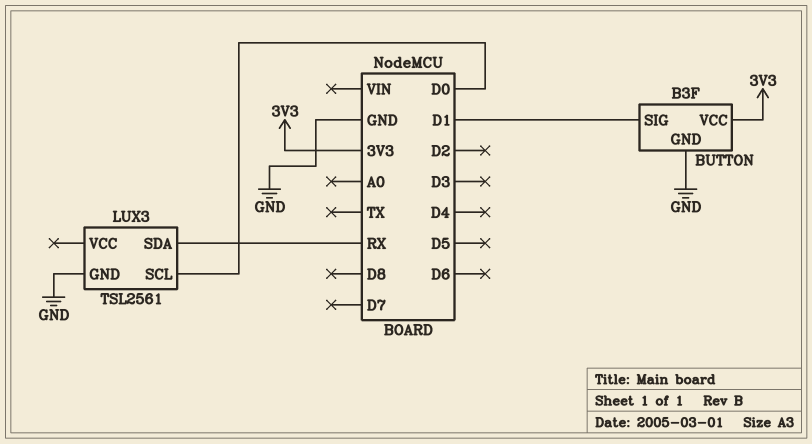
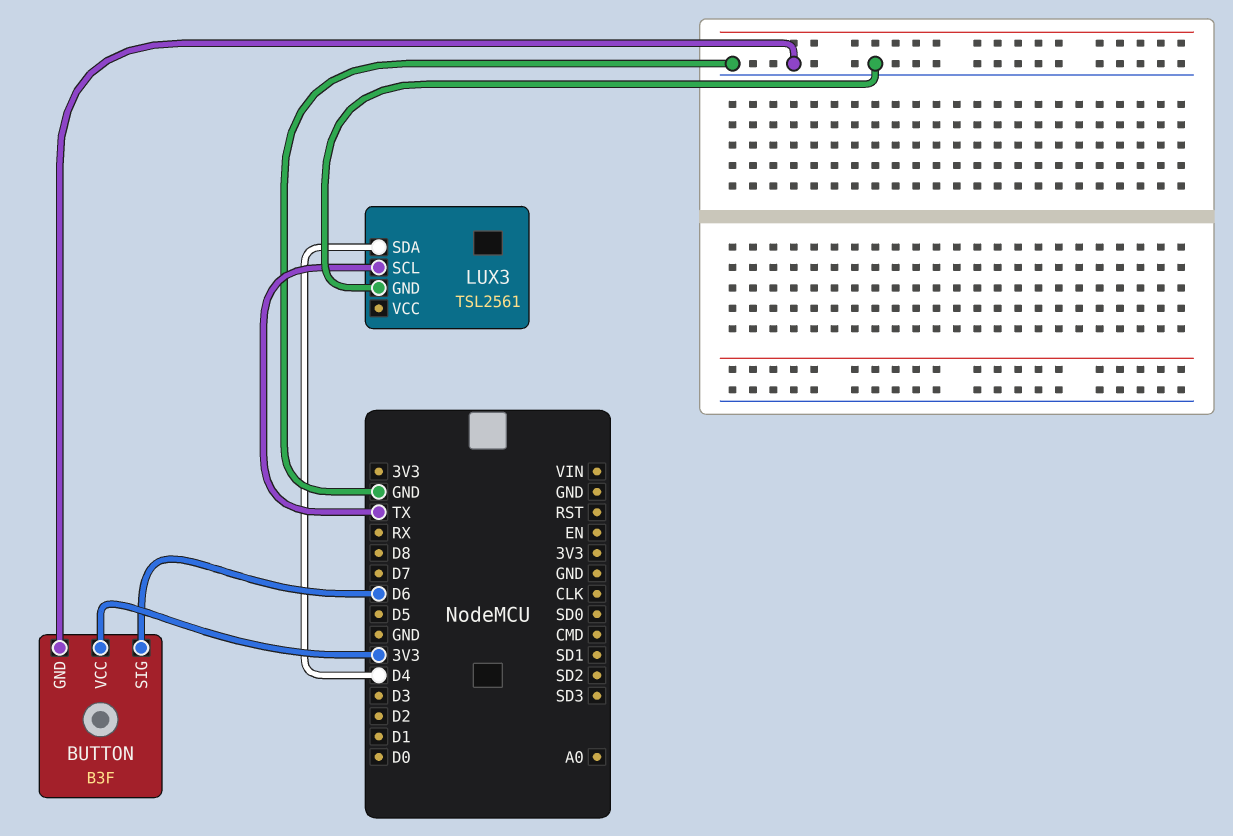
BUTTON pin SIG: D1 -> D6
LUX3 pin SCL: D0 -> TX
LUX3 pin SDA: RX -> D4

